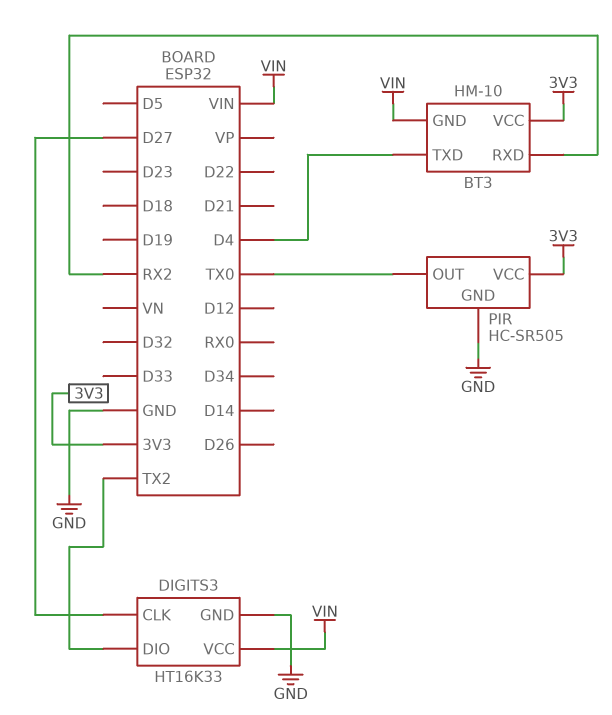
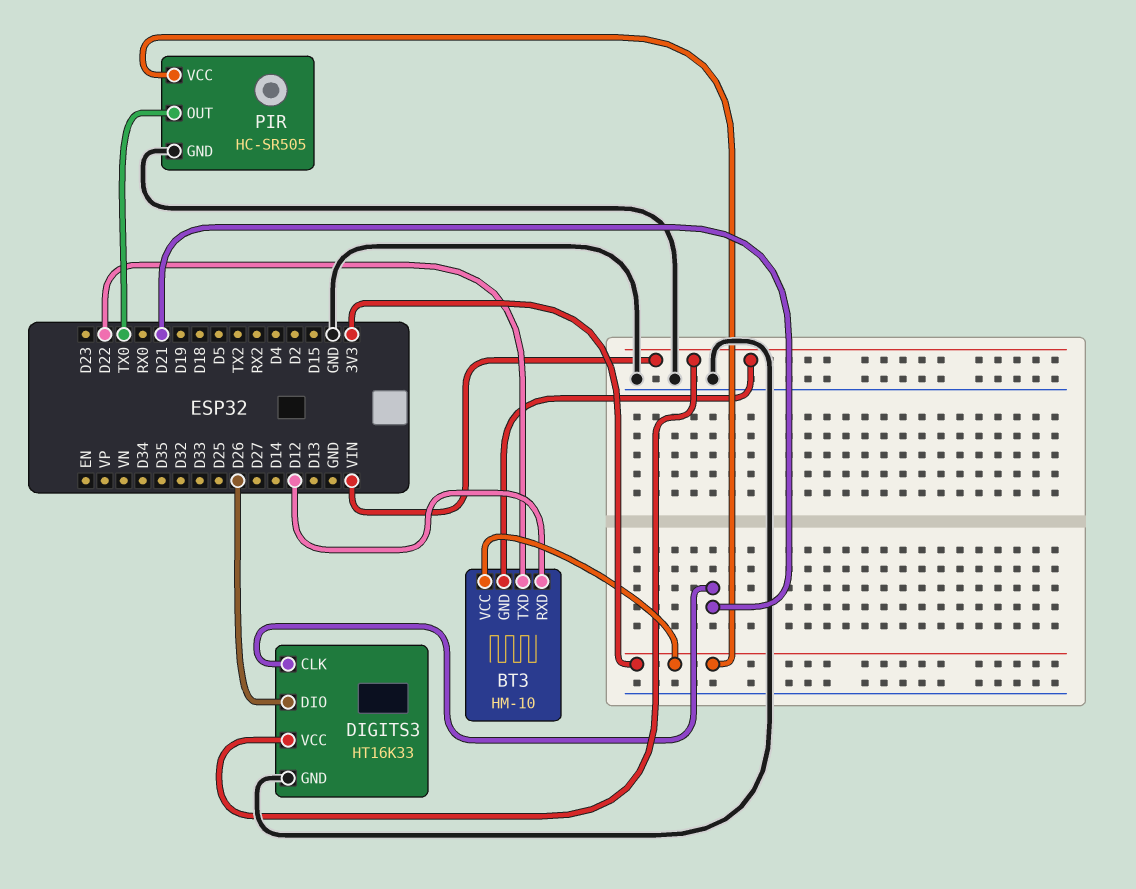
BT3 pin RXD: RX2 -> D12
BT3 pin TXD: D4 -> D22
DIGITS3 pin CLK: D27 -> D21
DIGITS3 pin DIO: TX2 -> D26

